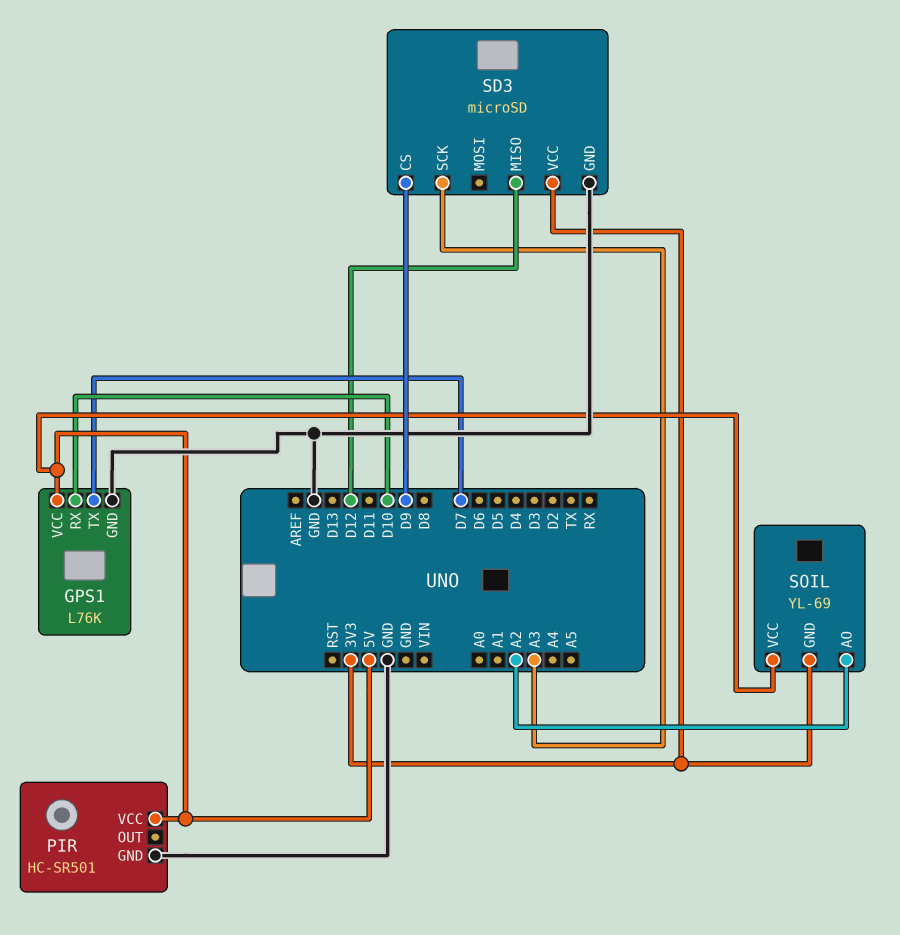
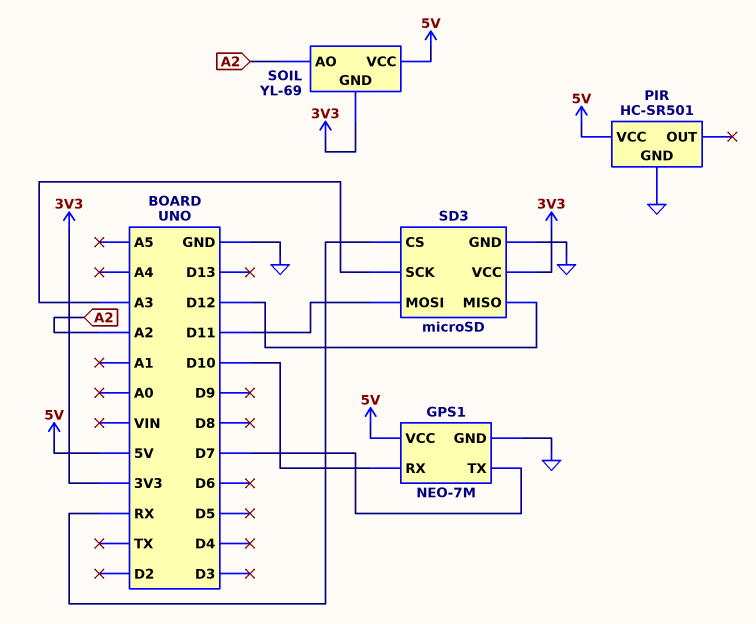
GPS1: L76K -> NEO-7M
SD3 pin CS: D9 -> RX
SD3 pin MOSI: none -> D11

